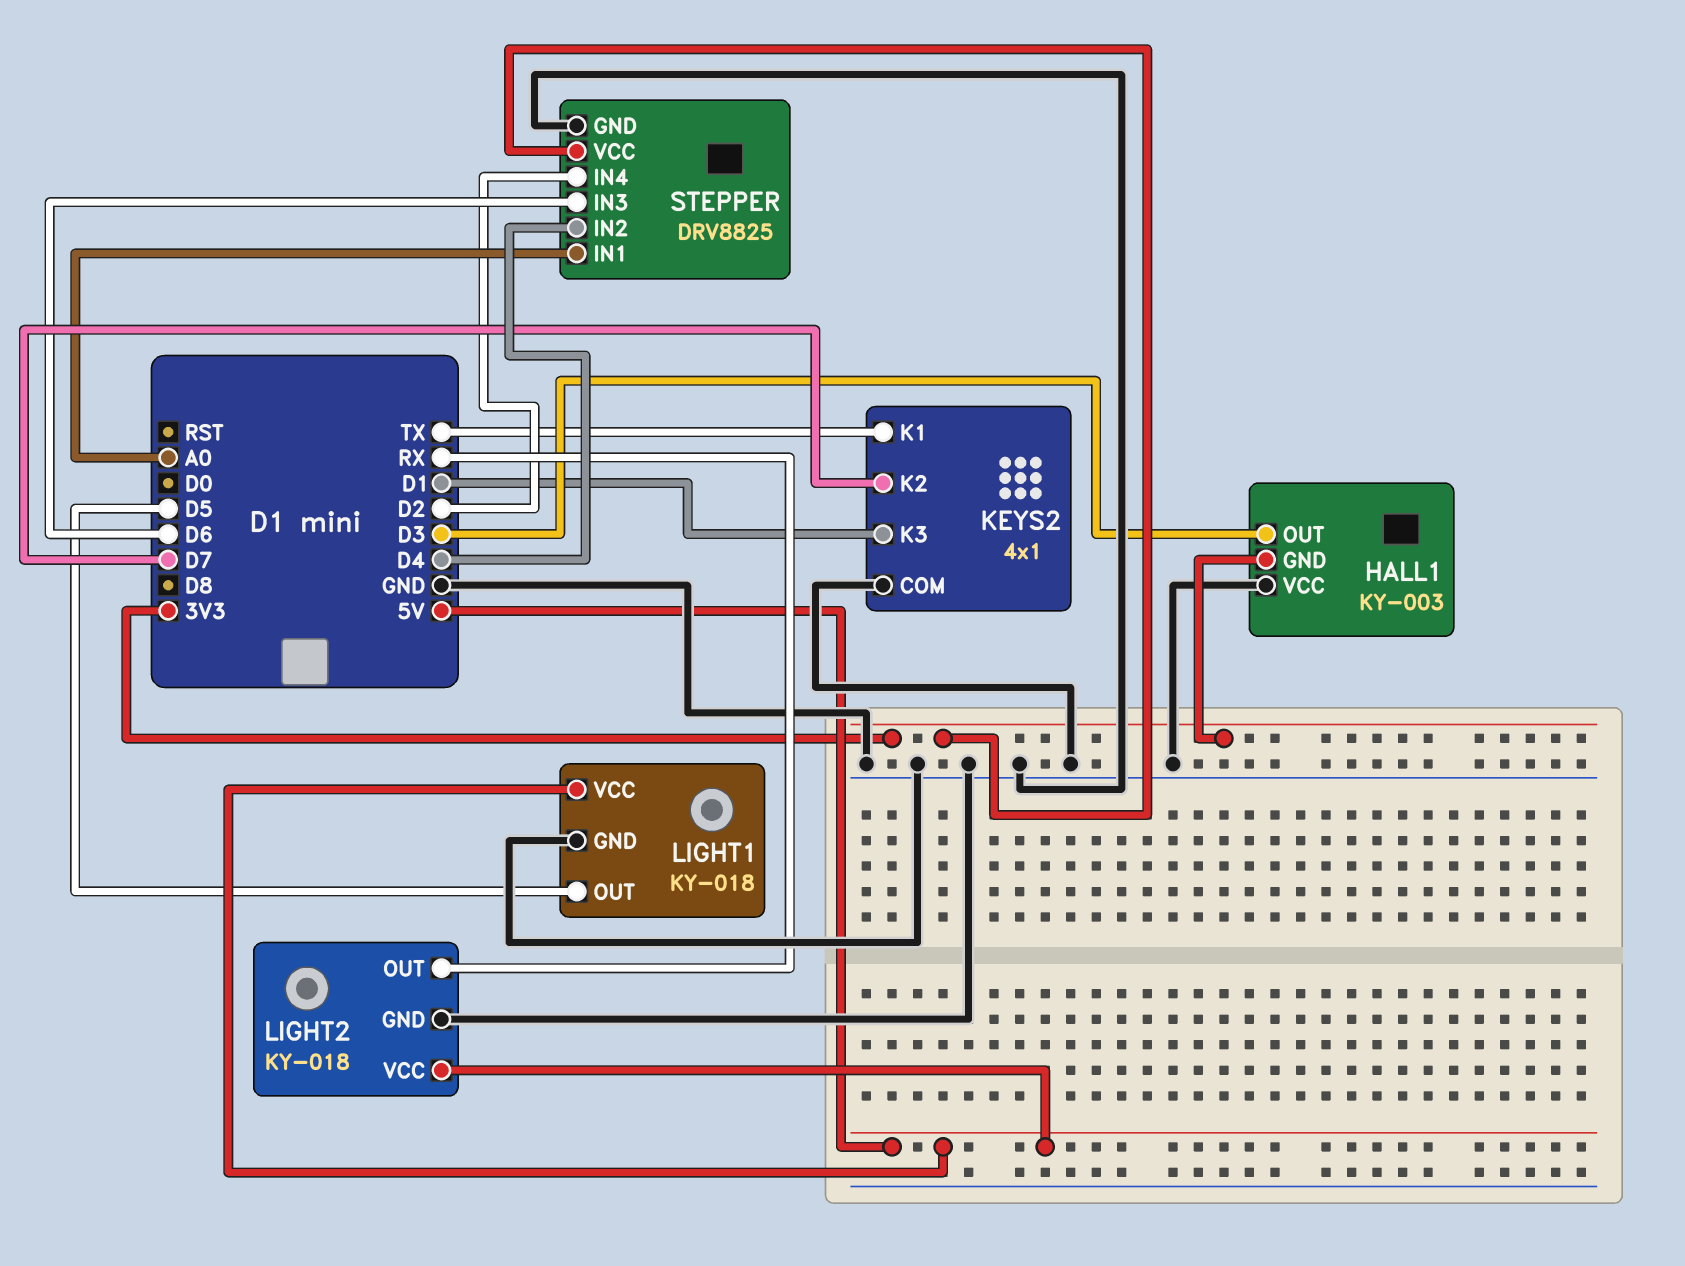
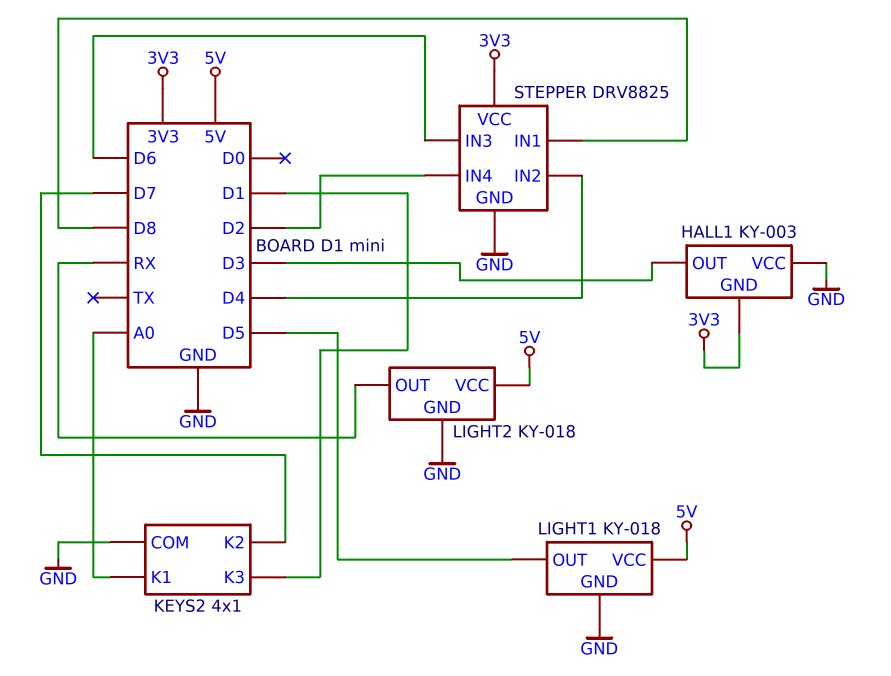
KEYS2 pin K1: TX -> A0
STEPPER pin IN1: A0 -> D8

